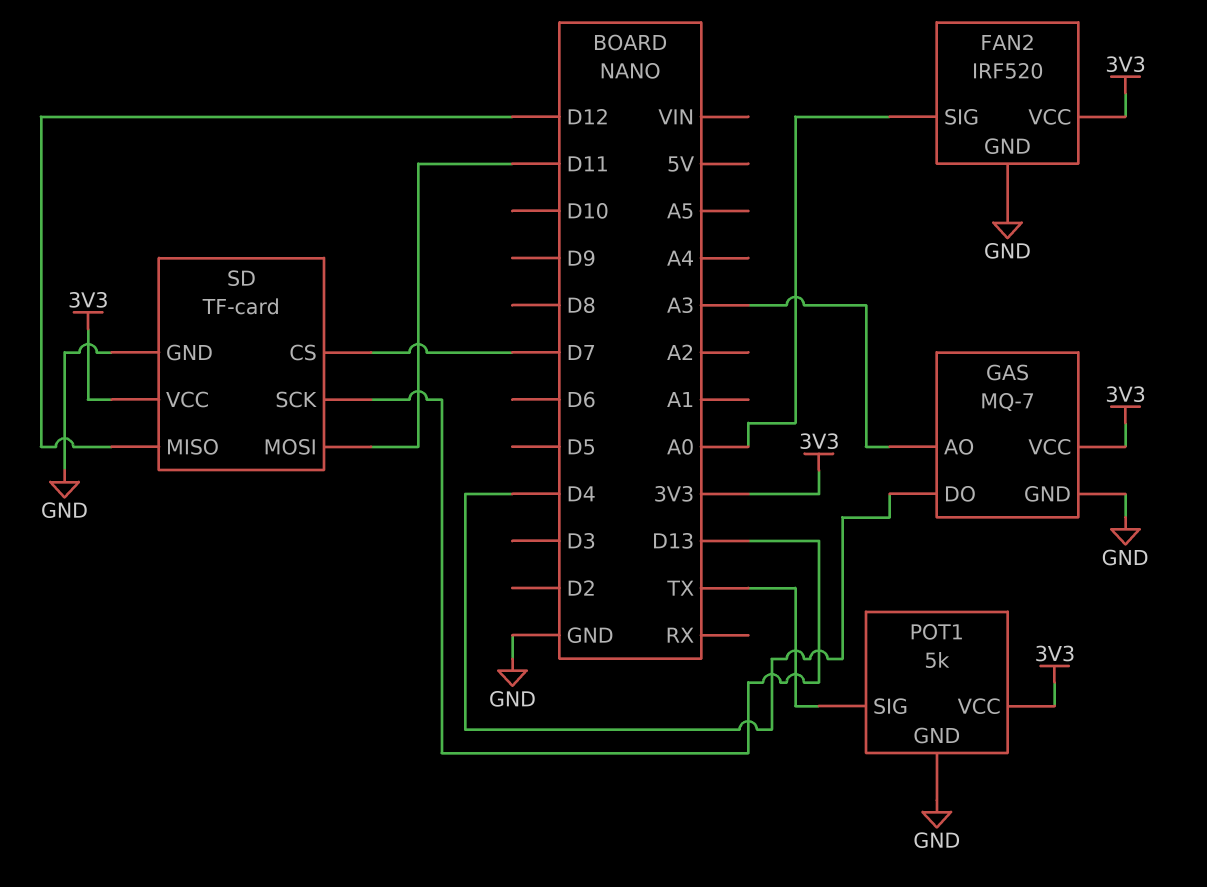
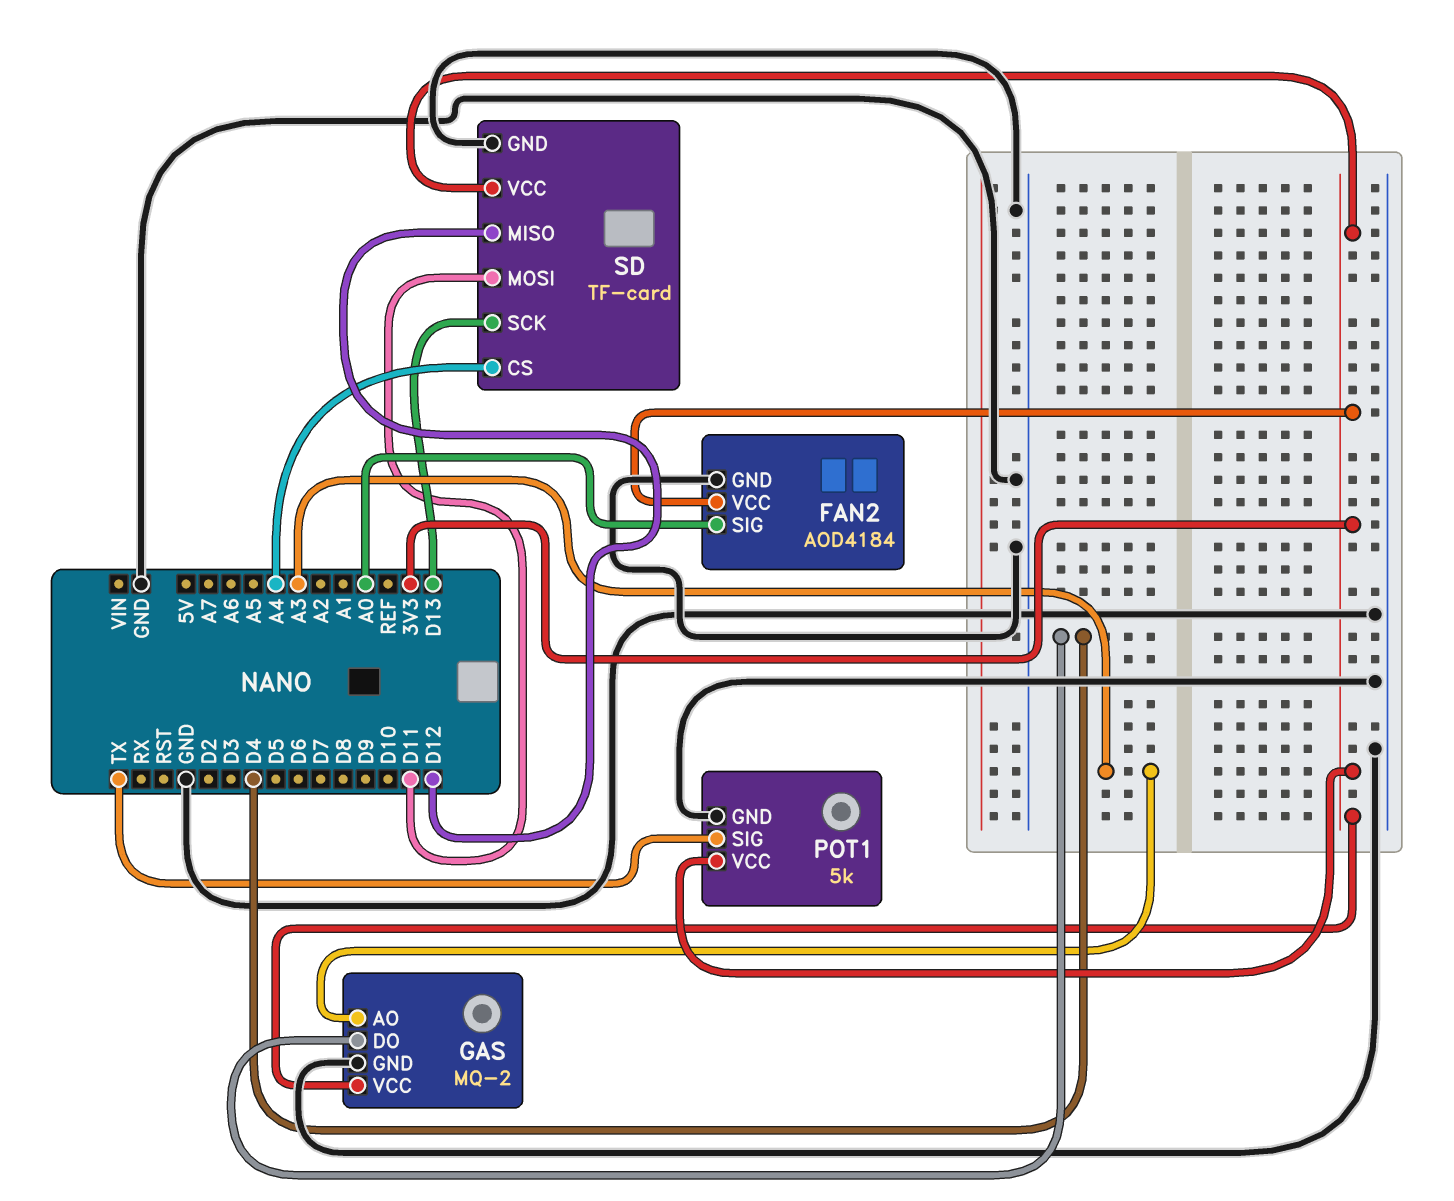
FAN2: IRF520 -> AOD4184
GAS: MQ-7 -> MQ-2
SD pin CS: D7 -> A4

